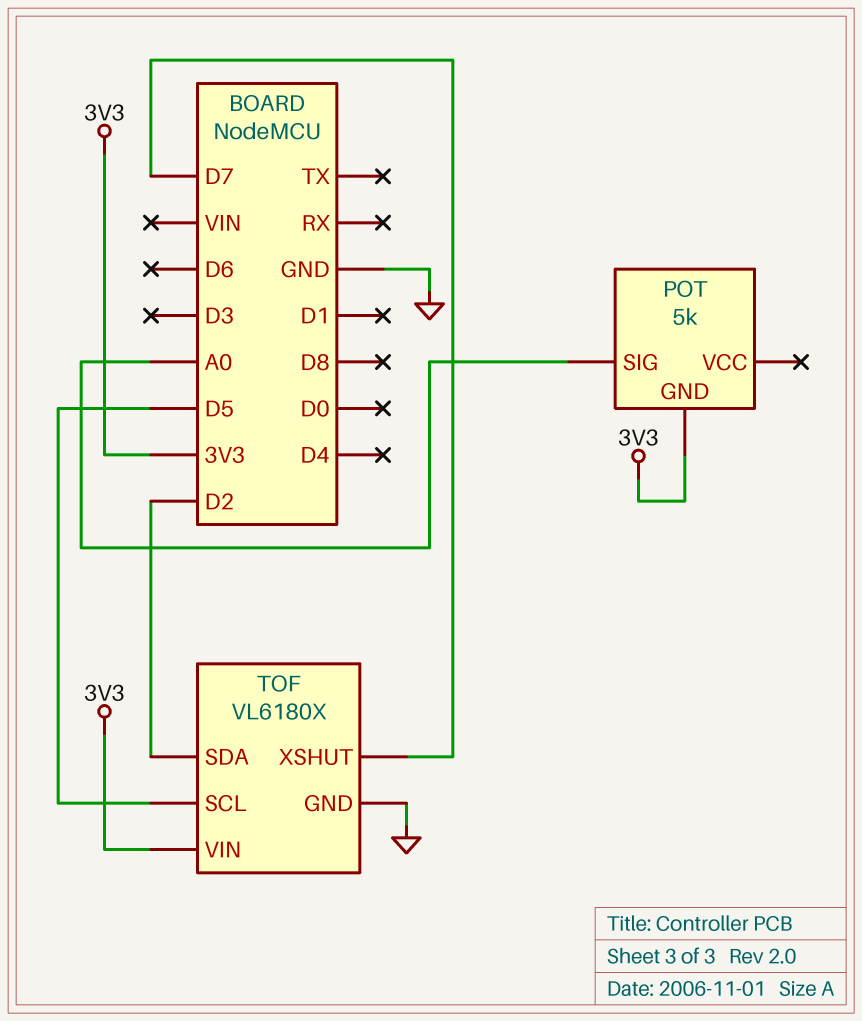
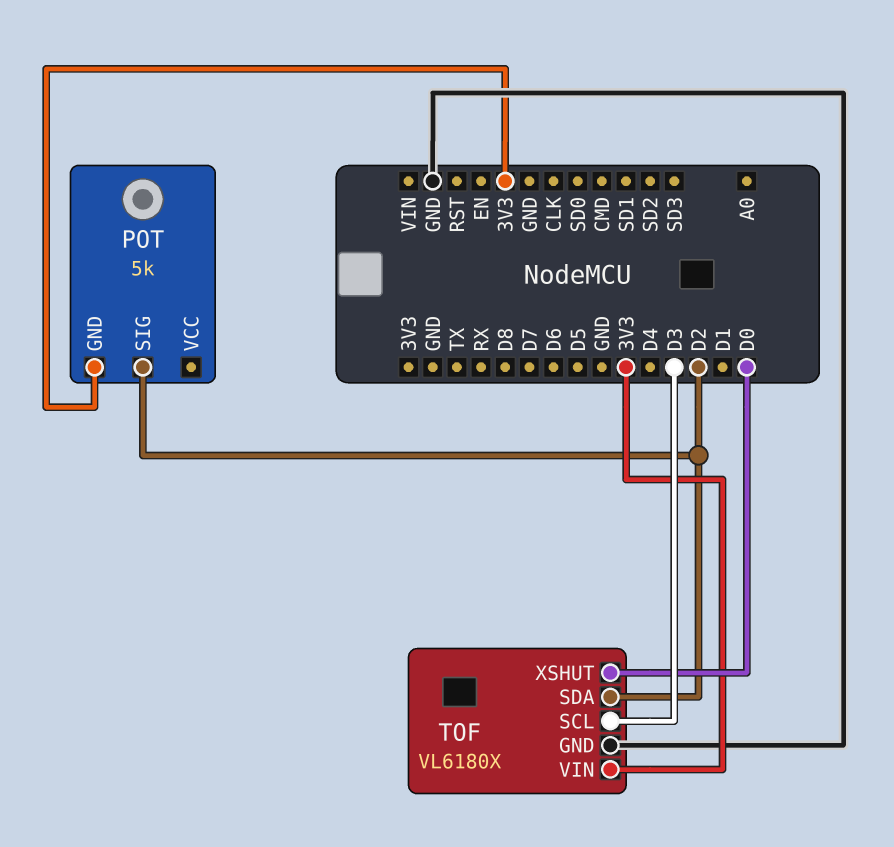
POT pin SIG: A0 -> D2
TOF pin SCL: D5 -> D3
TOF pin XSHUT: D7 -> D0

